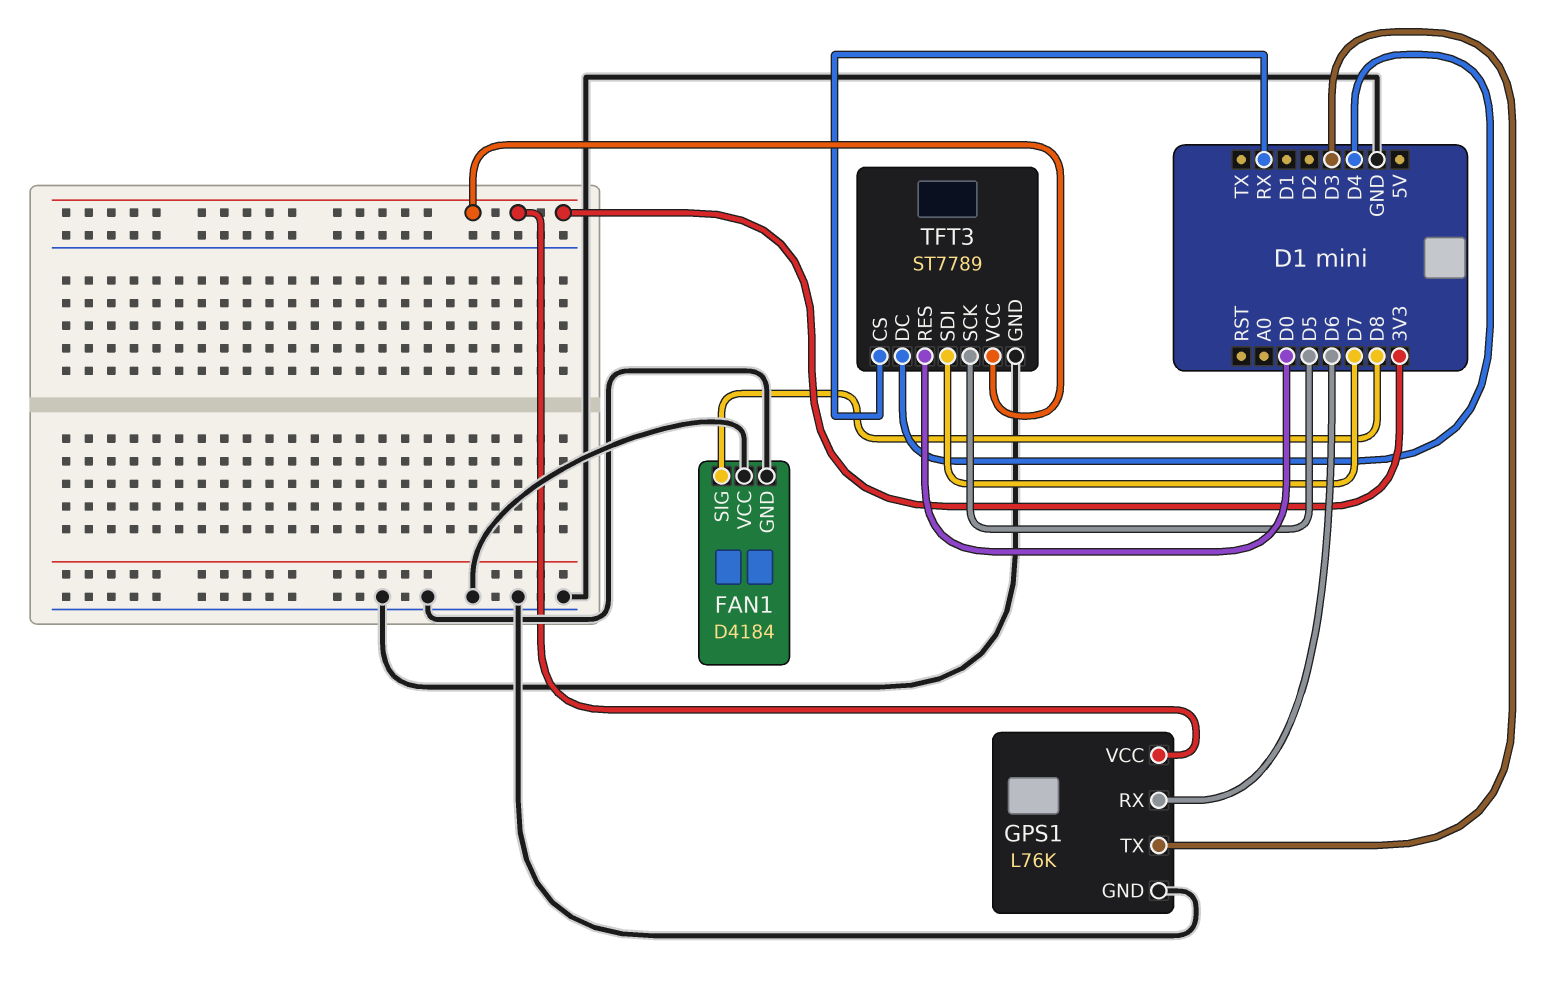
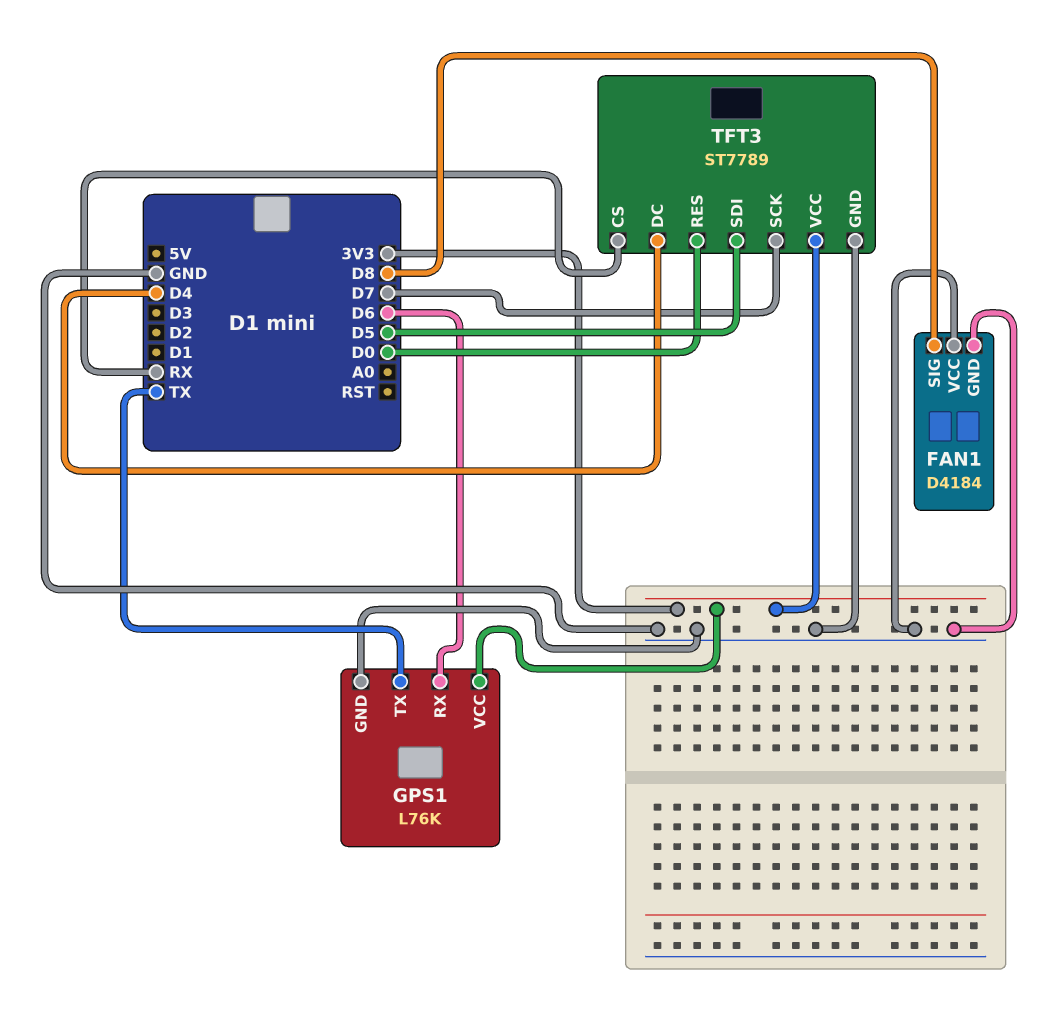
GPS1 pin TX: D3 -> TX
TFT3 pin SCK: D5 -> D7
TFT3 pin SDI: D7 -> D5

